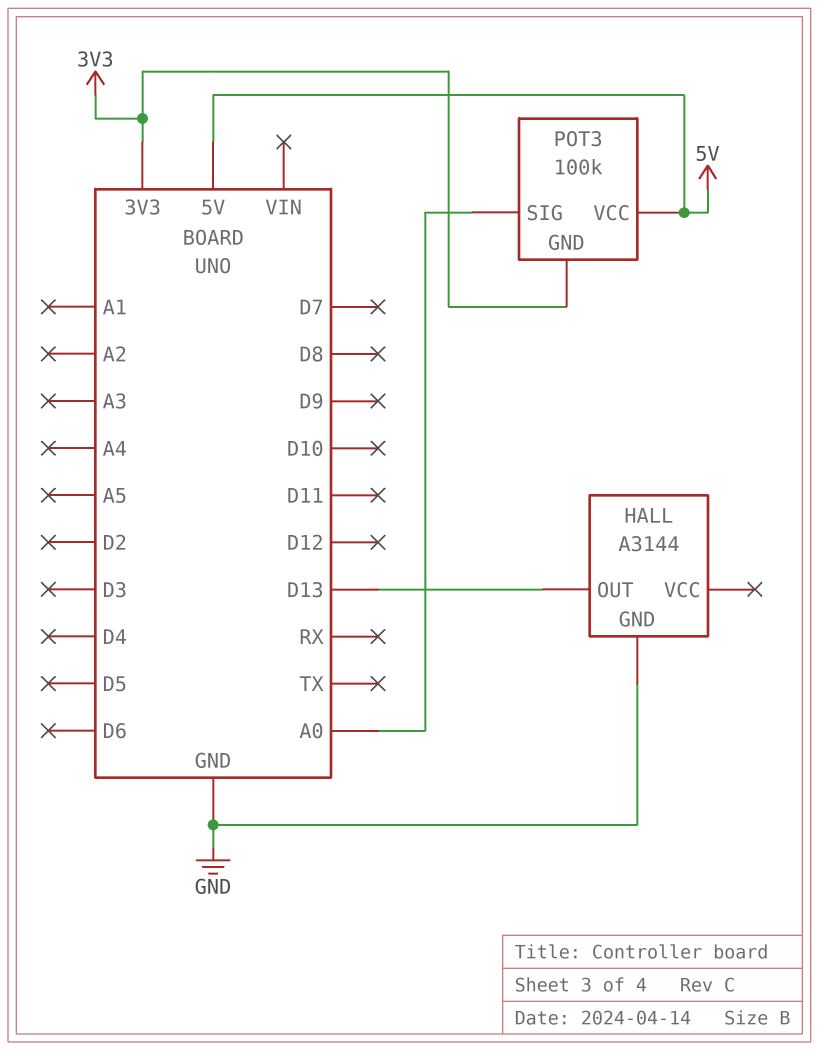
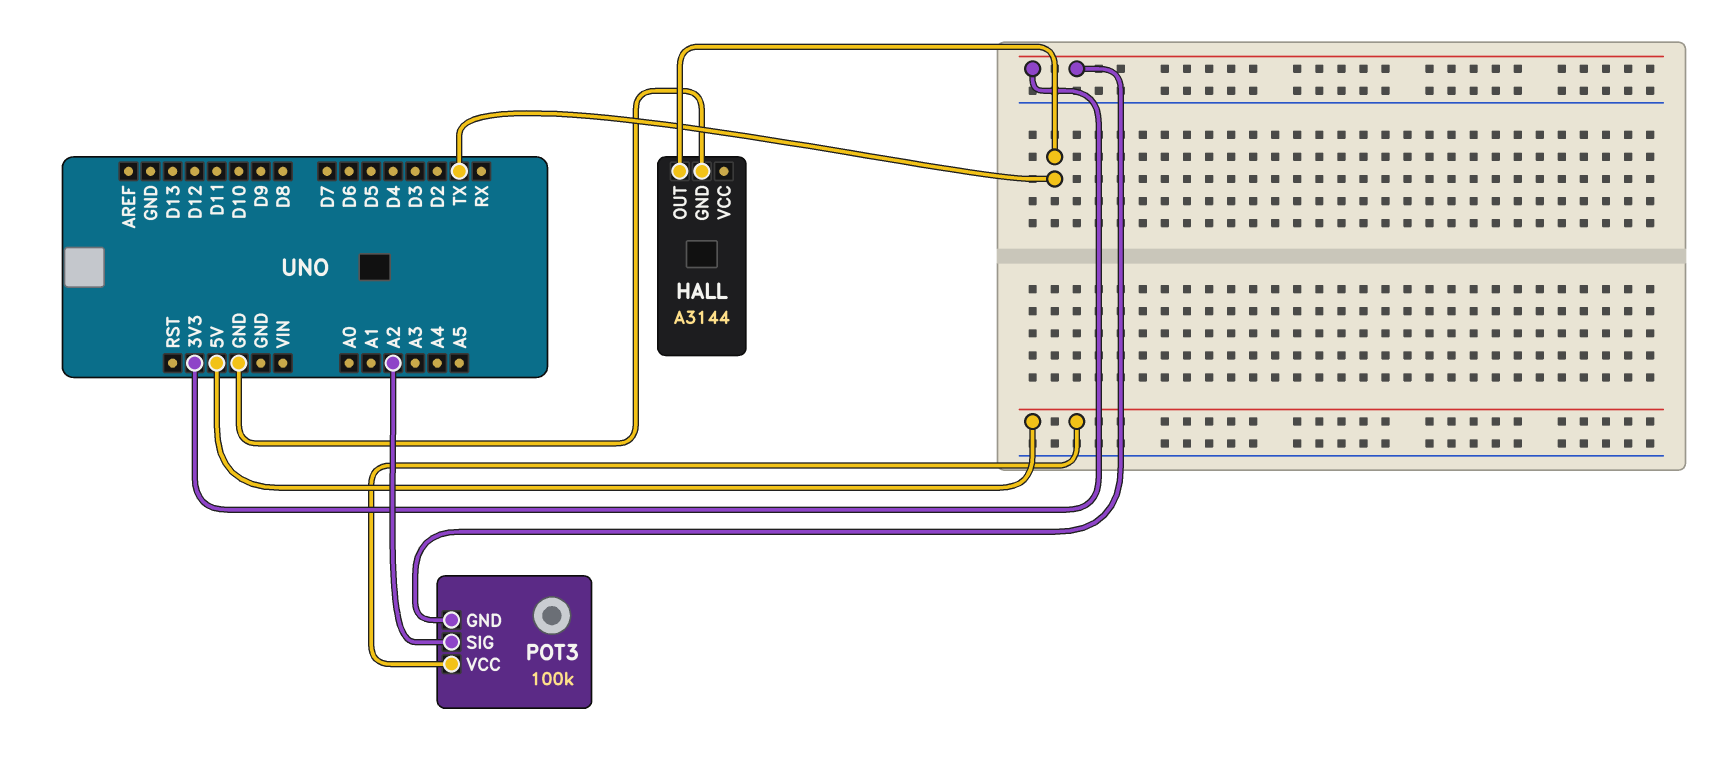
HALL pin OUT: D13 -> TX
POT3 pin SIG: A0 -> A2

